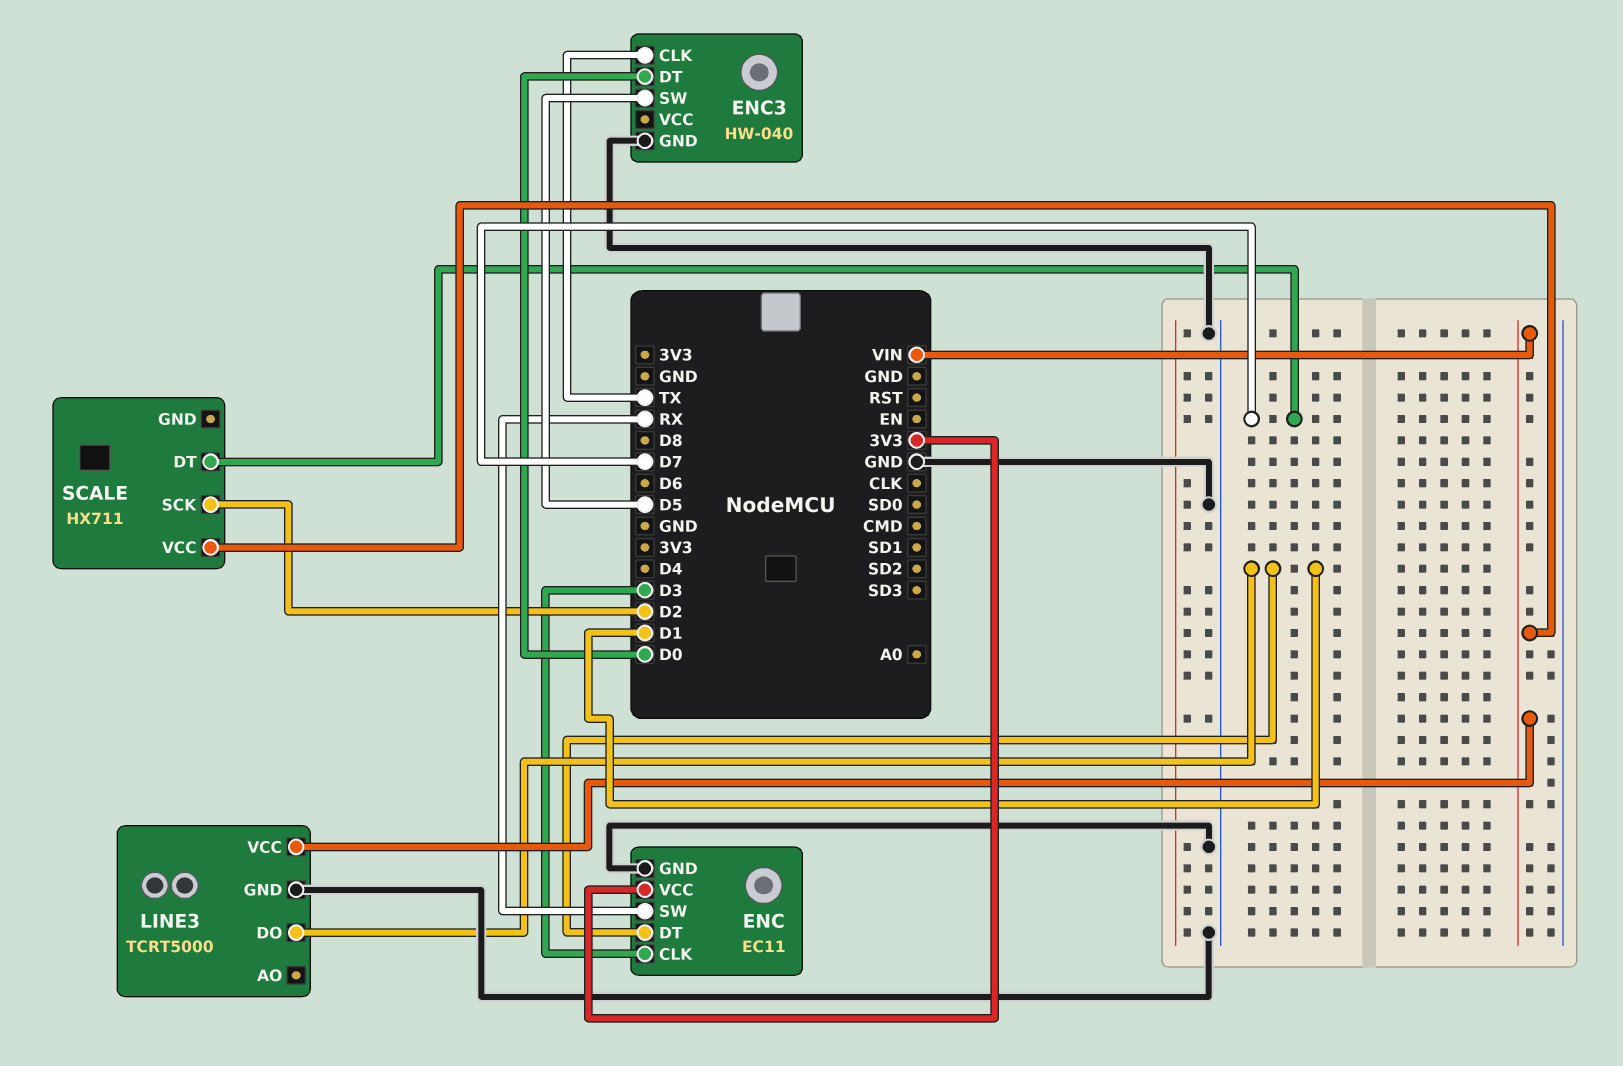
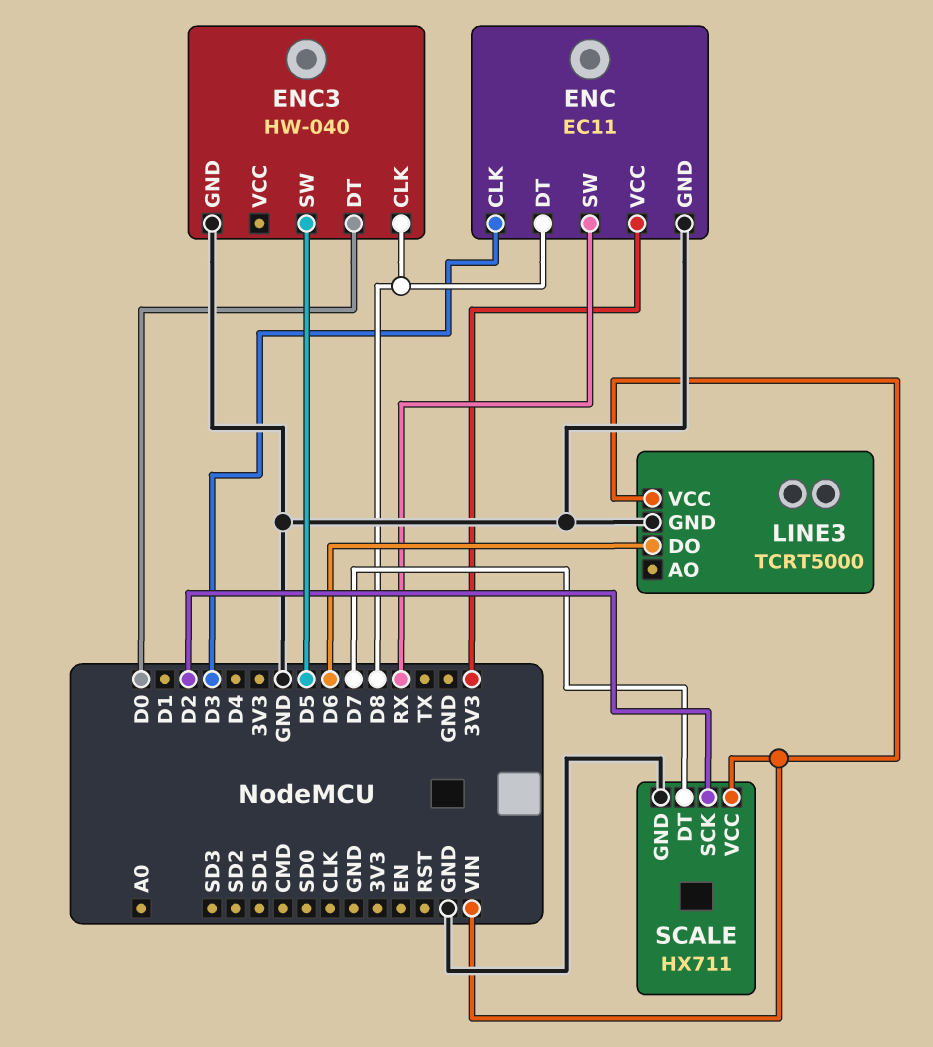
ENC pin DT: D1 -> D8
ENC3 pin CLK: TX -> D8
LINE3 pin DO: D1 -> D6
SCALE pin GND: none -> GND

